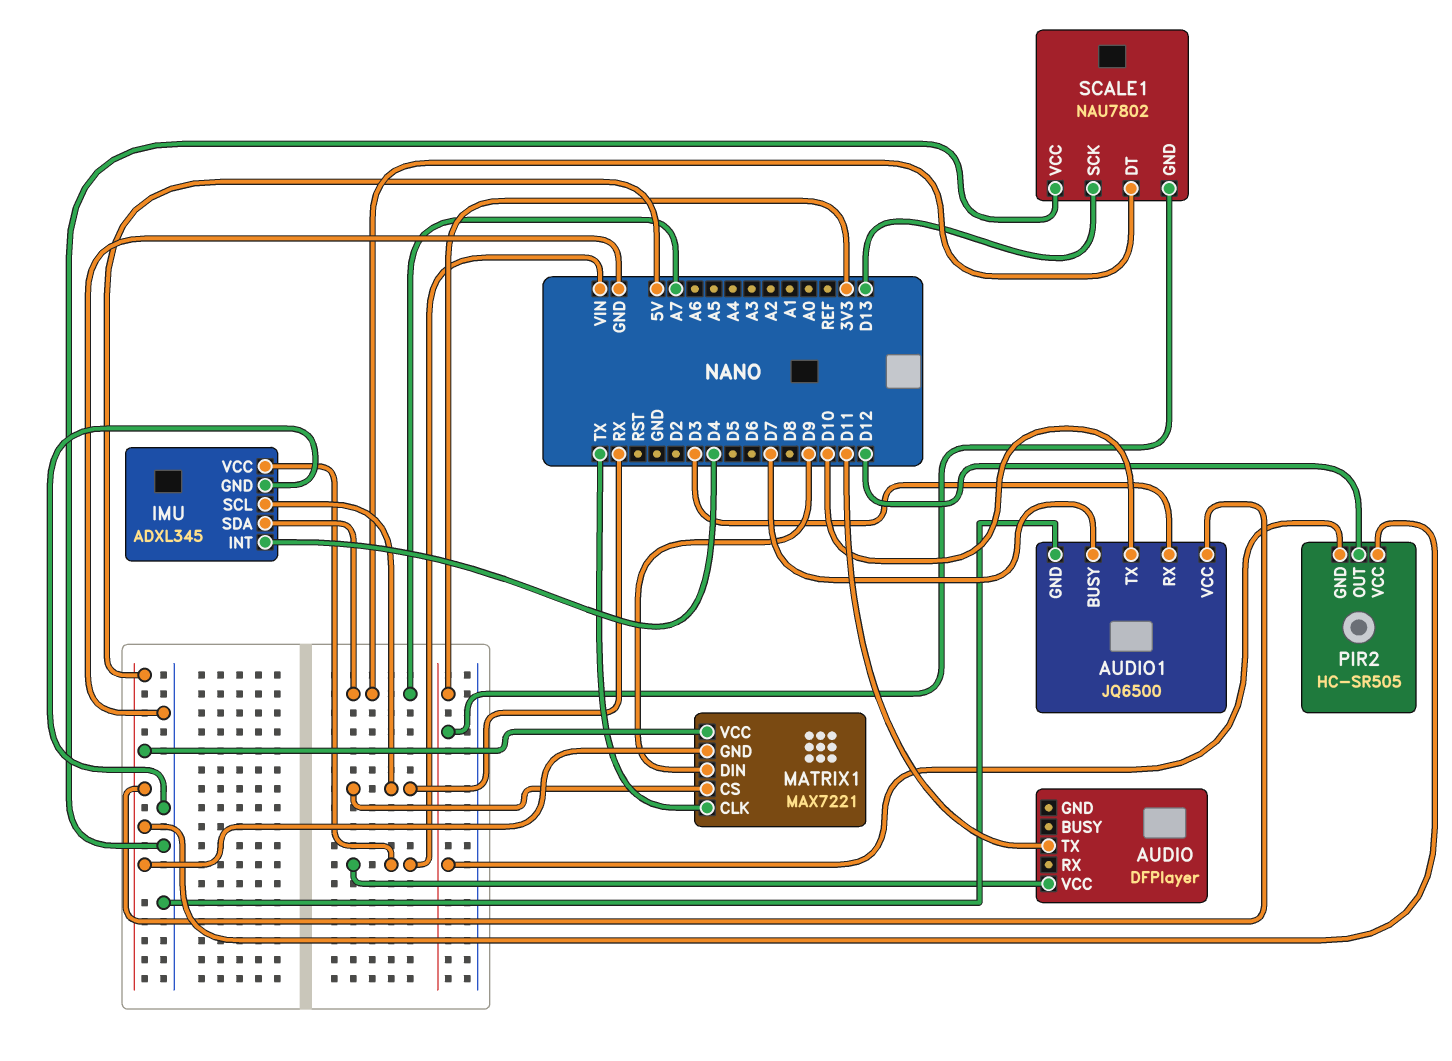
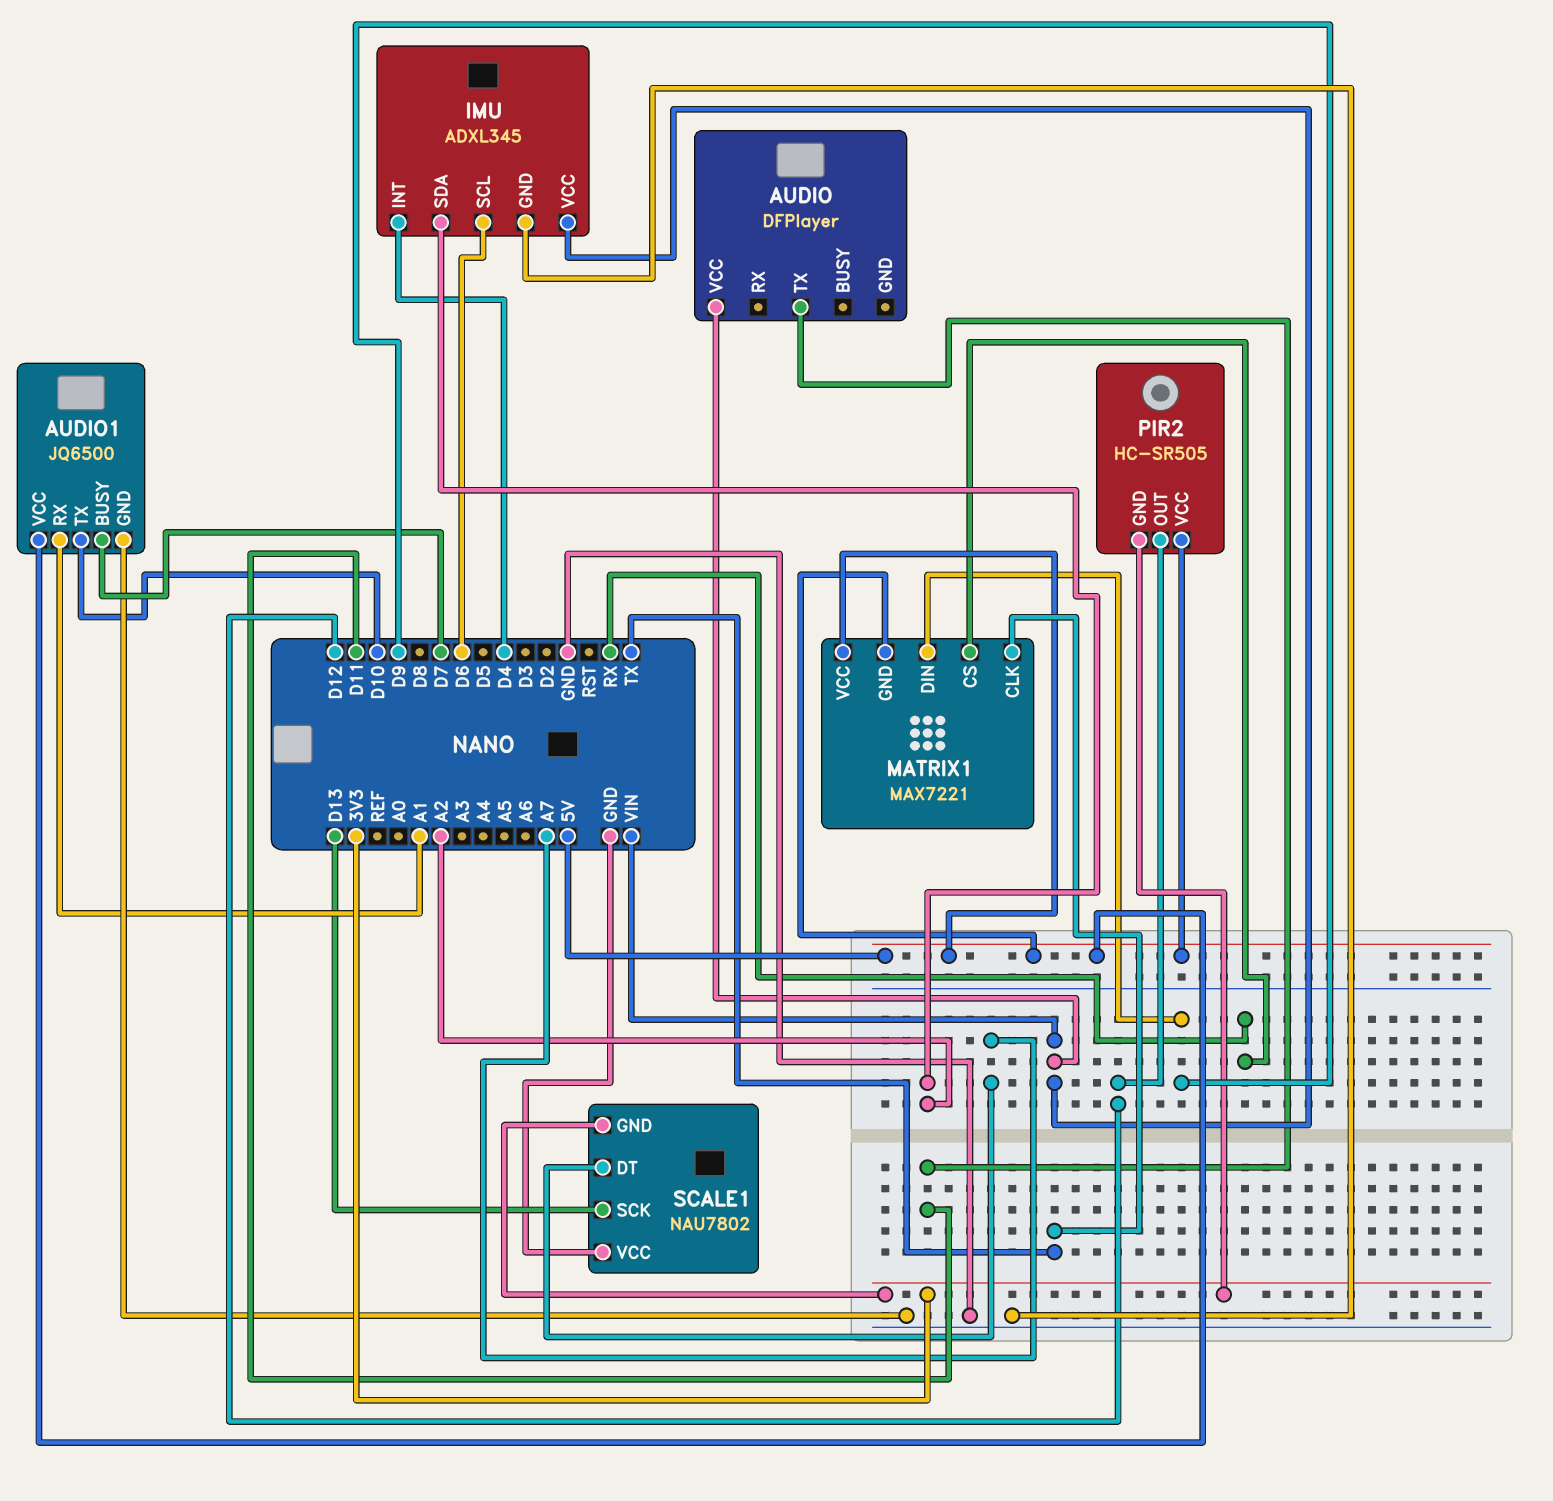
AUDIO1 pin RX: D3 -> A1
IMU pin SCL: RX -> D6
IMU pin SDA: A7 -> A2

